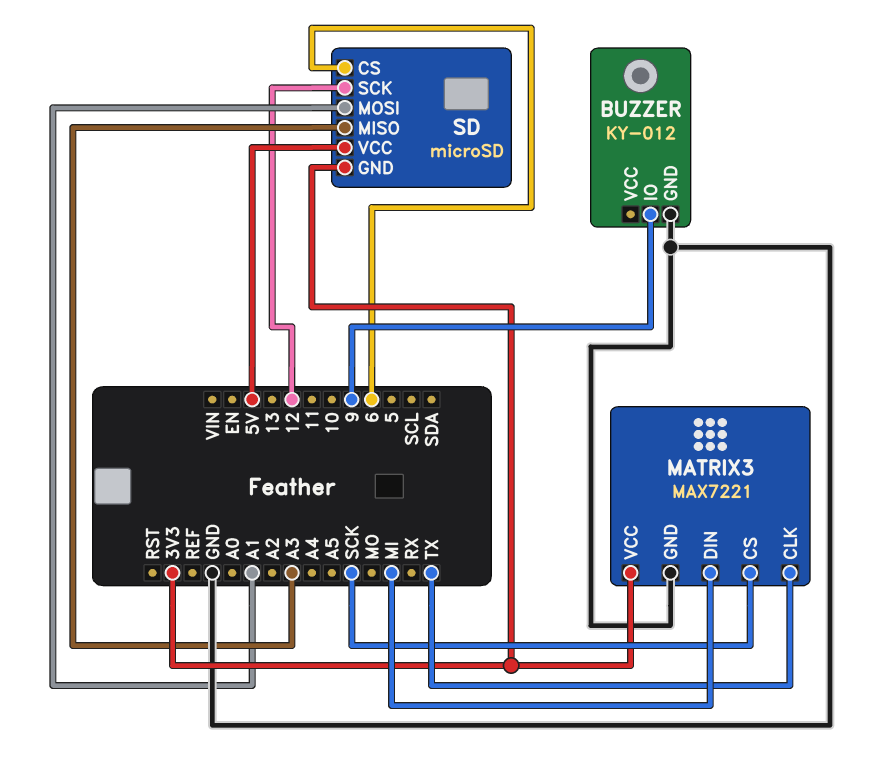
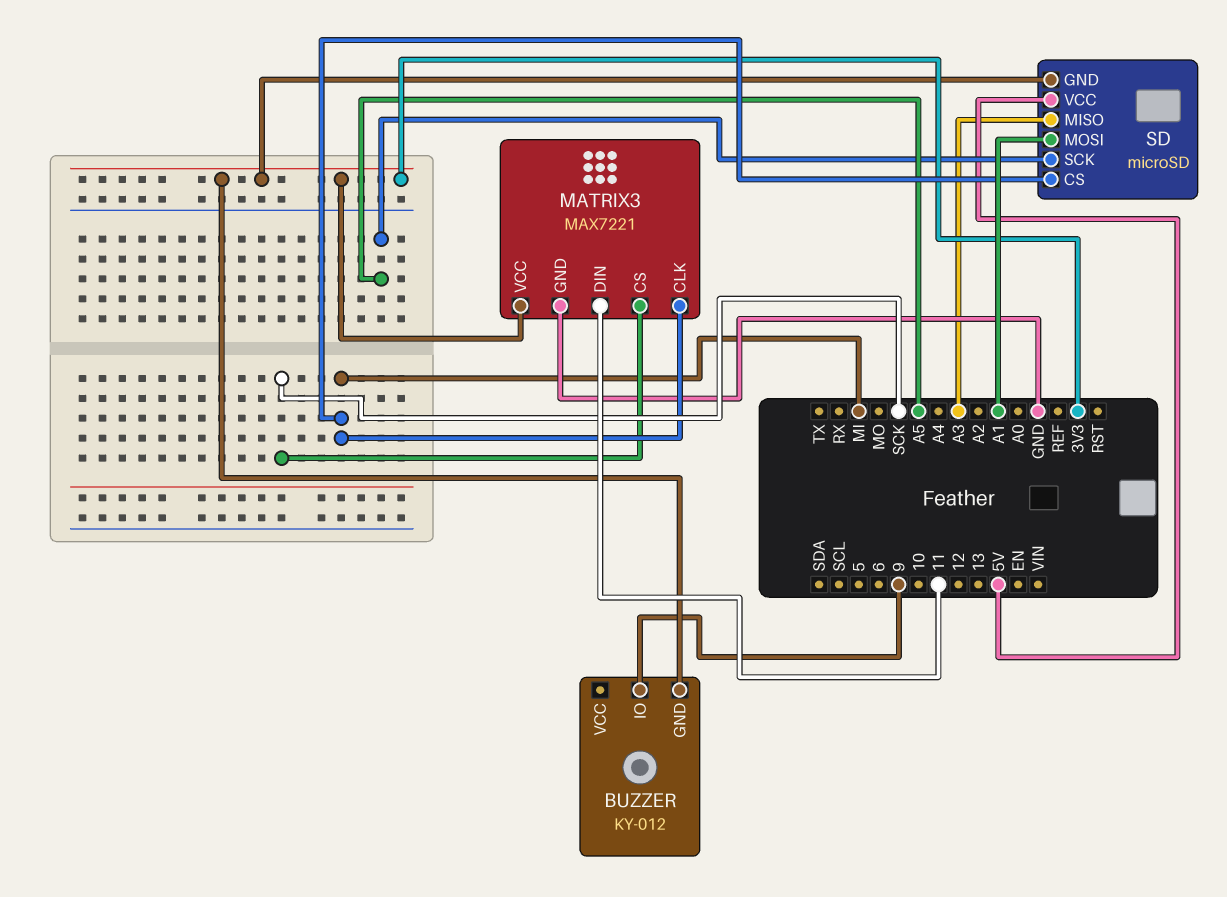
BUZZER pin GND: GND -> 3V3
MATRIX3 pin CLK: TX -> MI
MATRIX3 pin DIN: MI -> 11
SD pin CS: 6 -> MI
SD pin SCK: 12 -> A5

